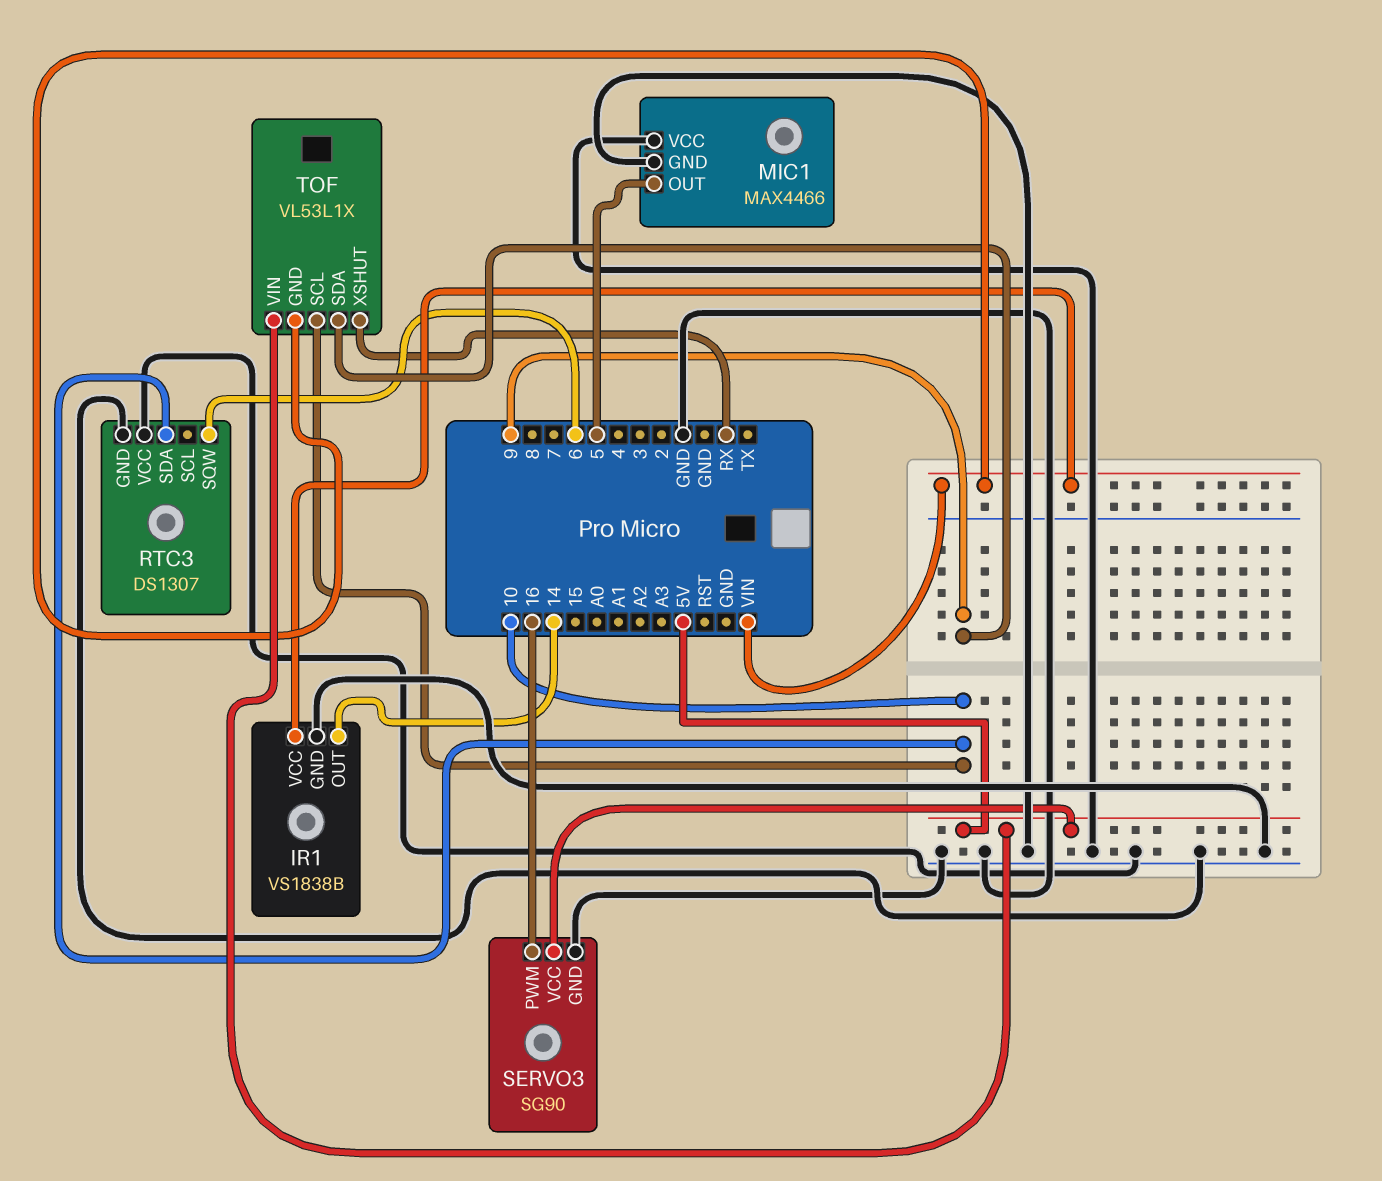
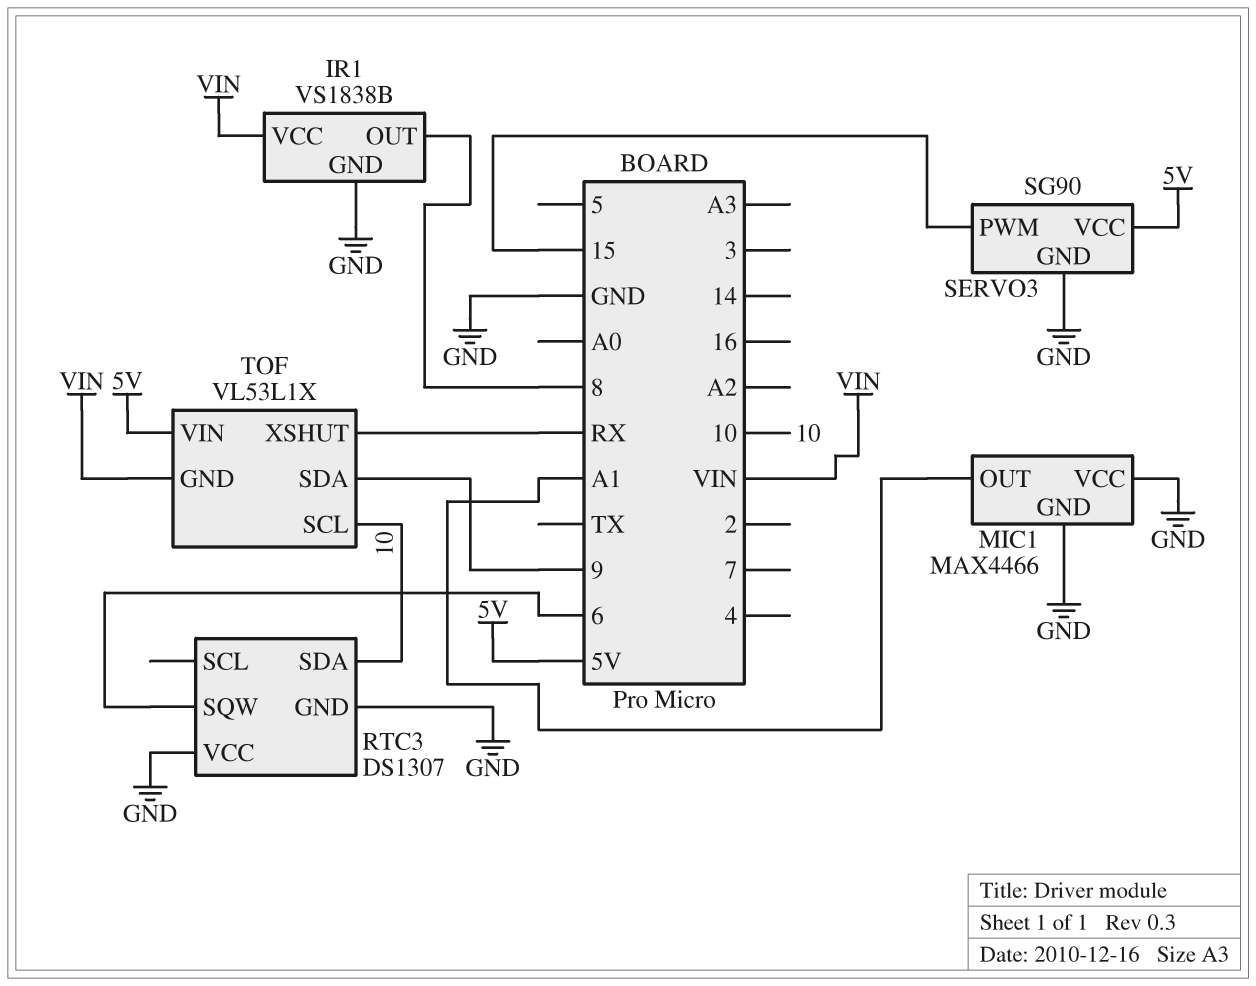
IR1 pin OUT: 14 -> 8
MIC1 pin OUT: 5 -> A1
SERVO3 pin PWM: 16 -> 15

